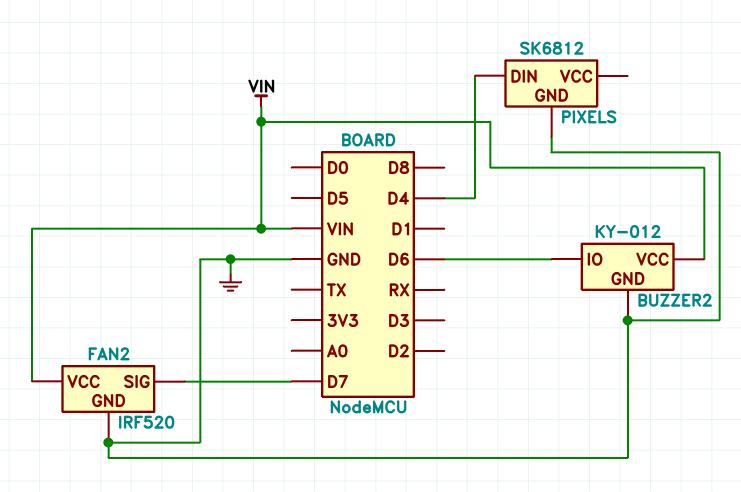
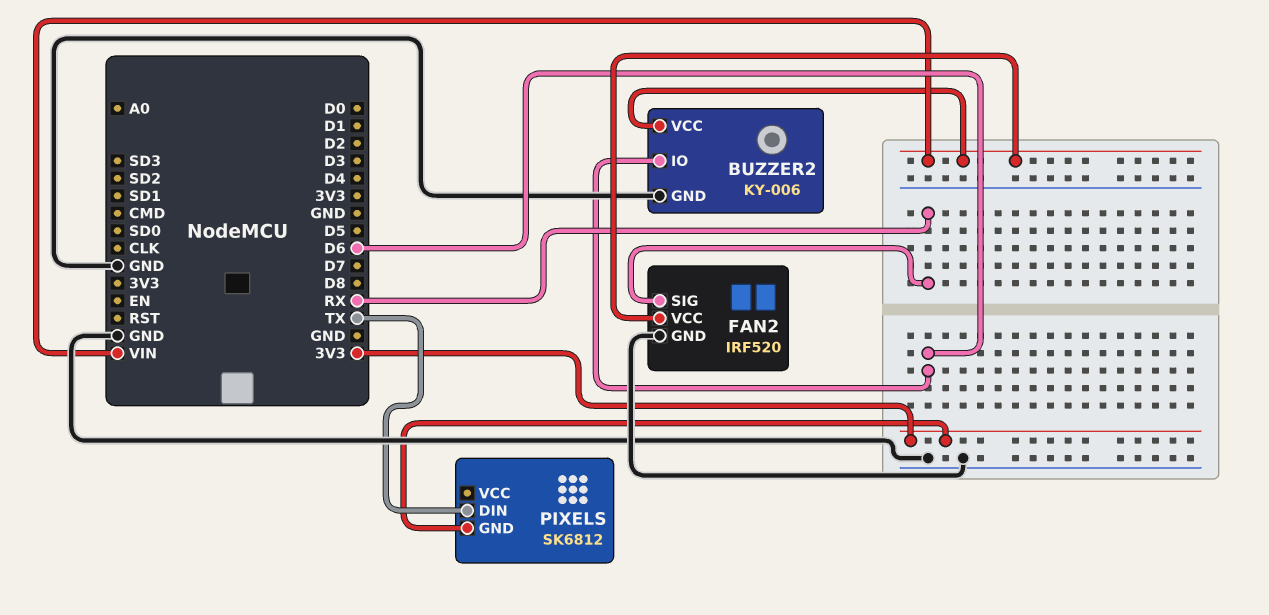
BUZZER2: KY-012 -> KY-006
FAN2 pin SIG: D7 -> RX
PIXELS pin DIN: D4 -> TX
PIXELS pin GND: GND -> 3V3

